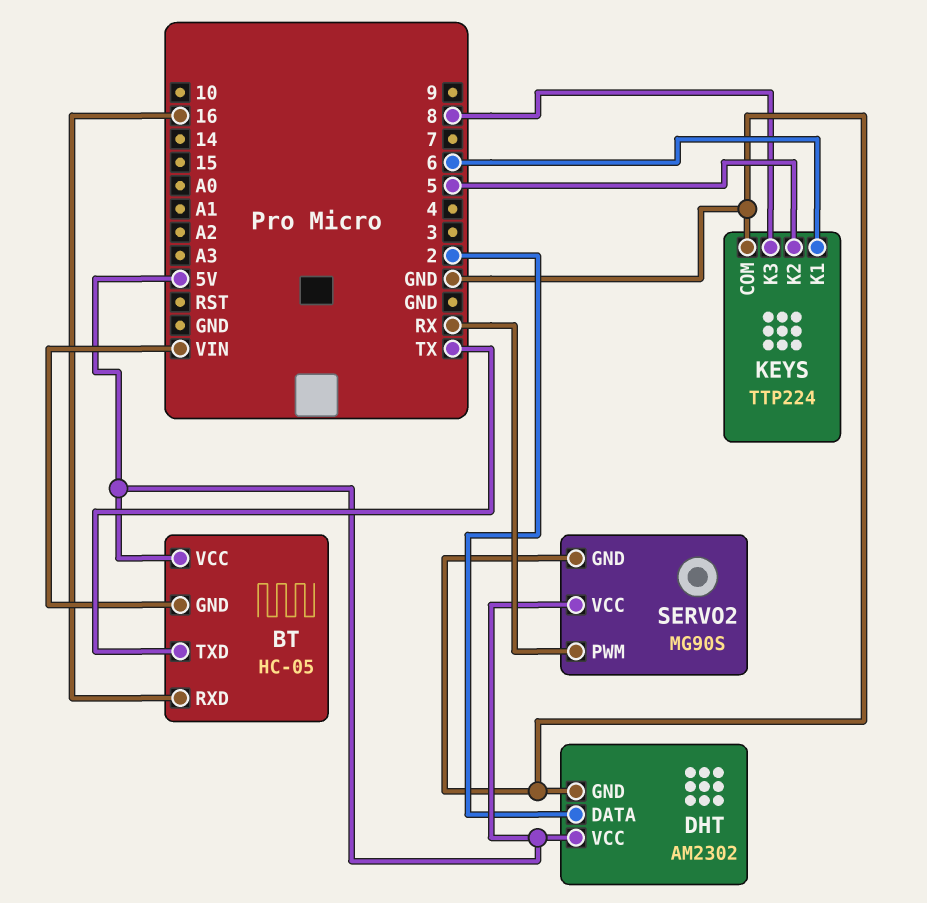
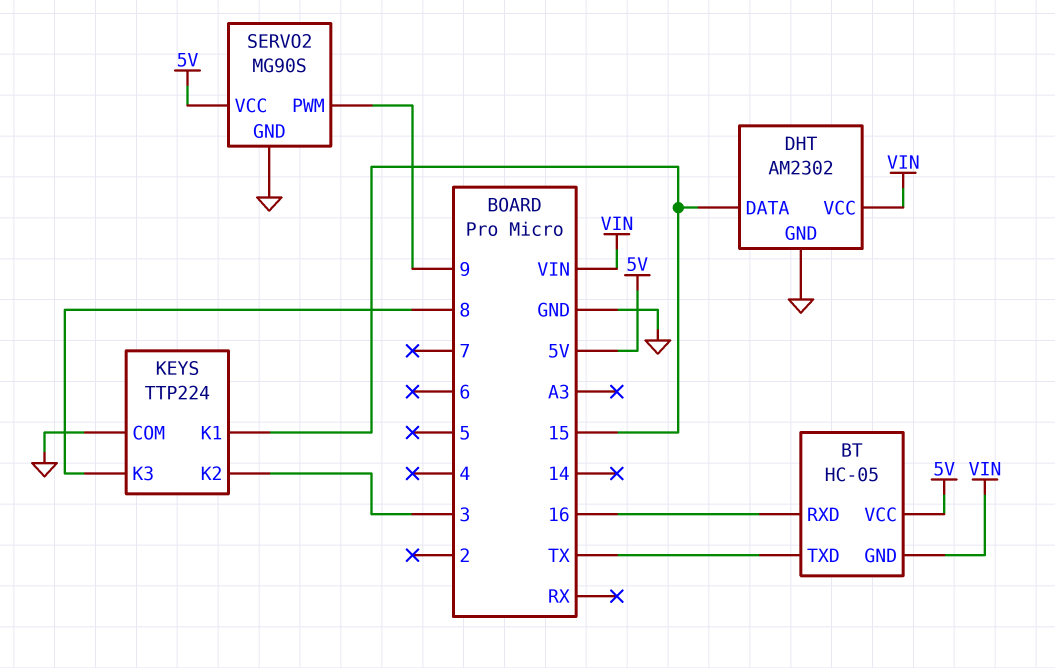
DHT pin DATA: 2 -> 15
DHT pin VCC: 5V -> VIN
KEYS pin K1: 6 -> 15
KEYS pin K2: 5 -> 3
SERVO2 pin PWM: RX -> 9

